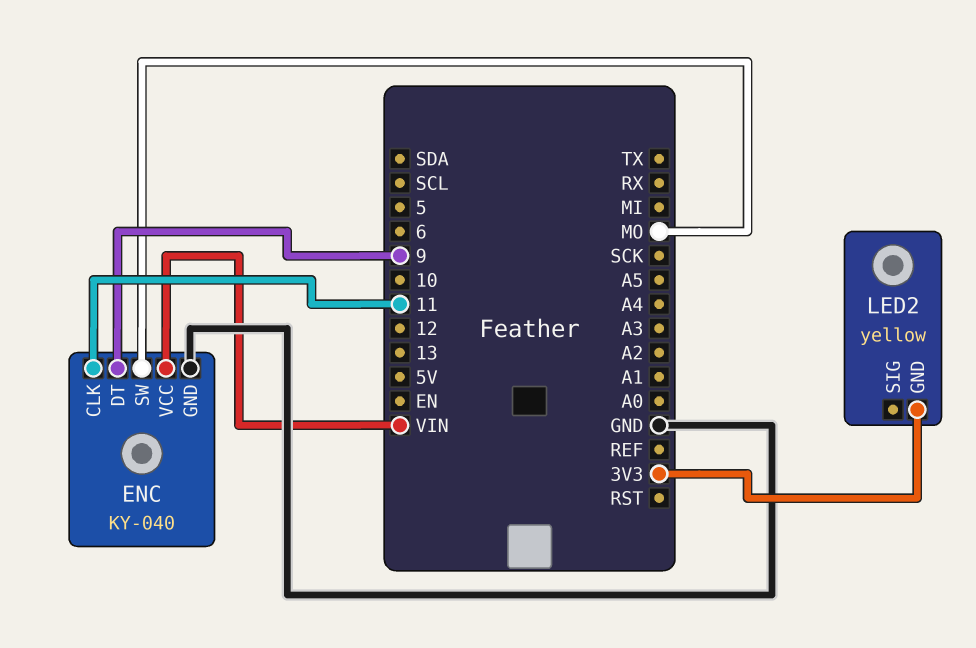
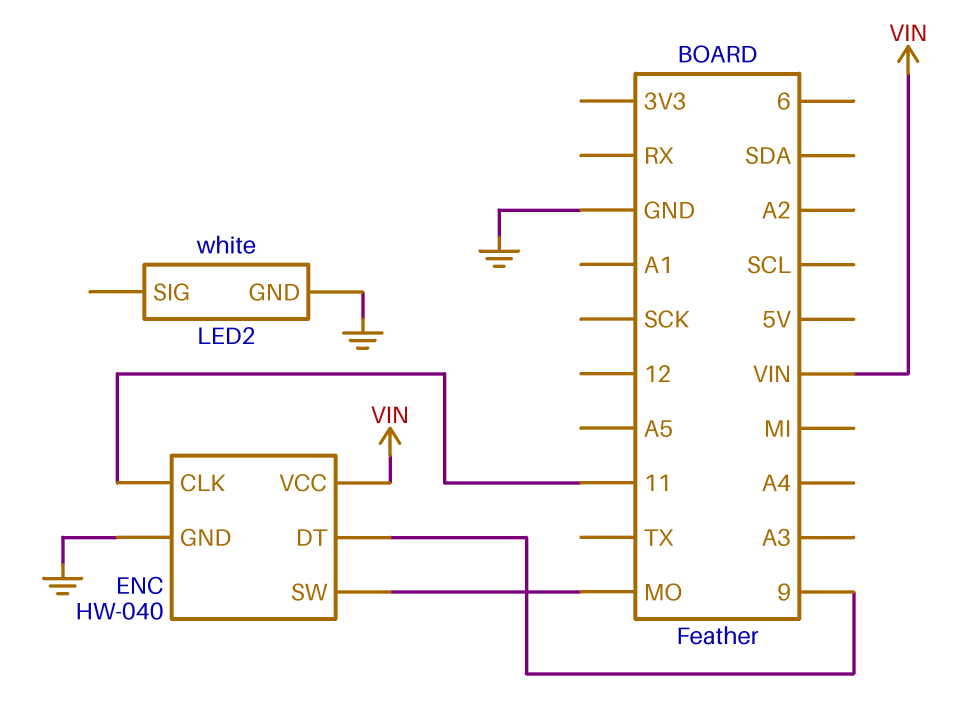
ENC: KY-040 -> HW-040
LED2: yellow -> white
LED2 pin GND: 3V3 -> GND

